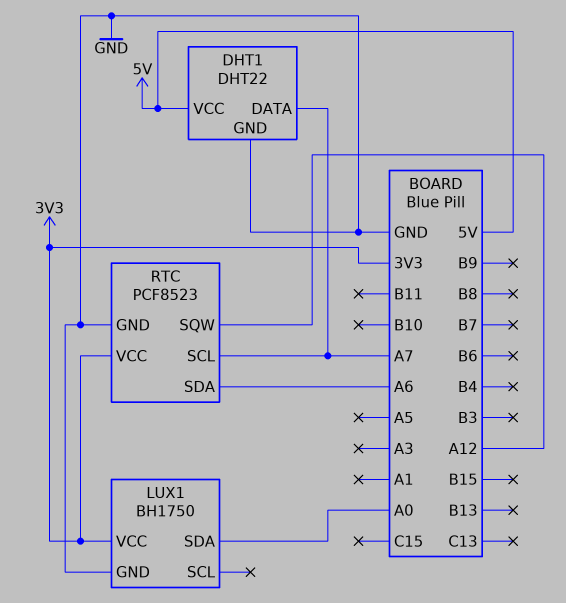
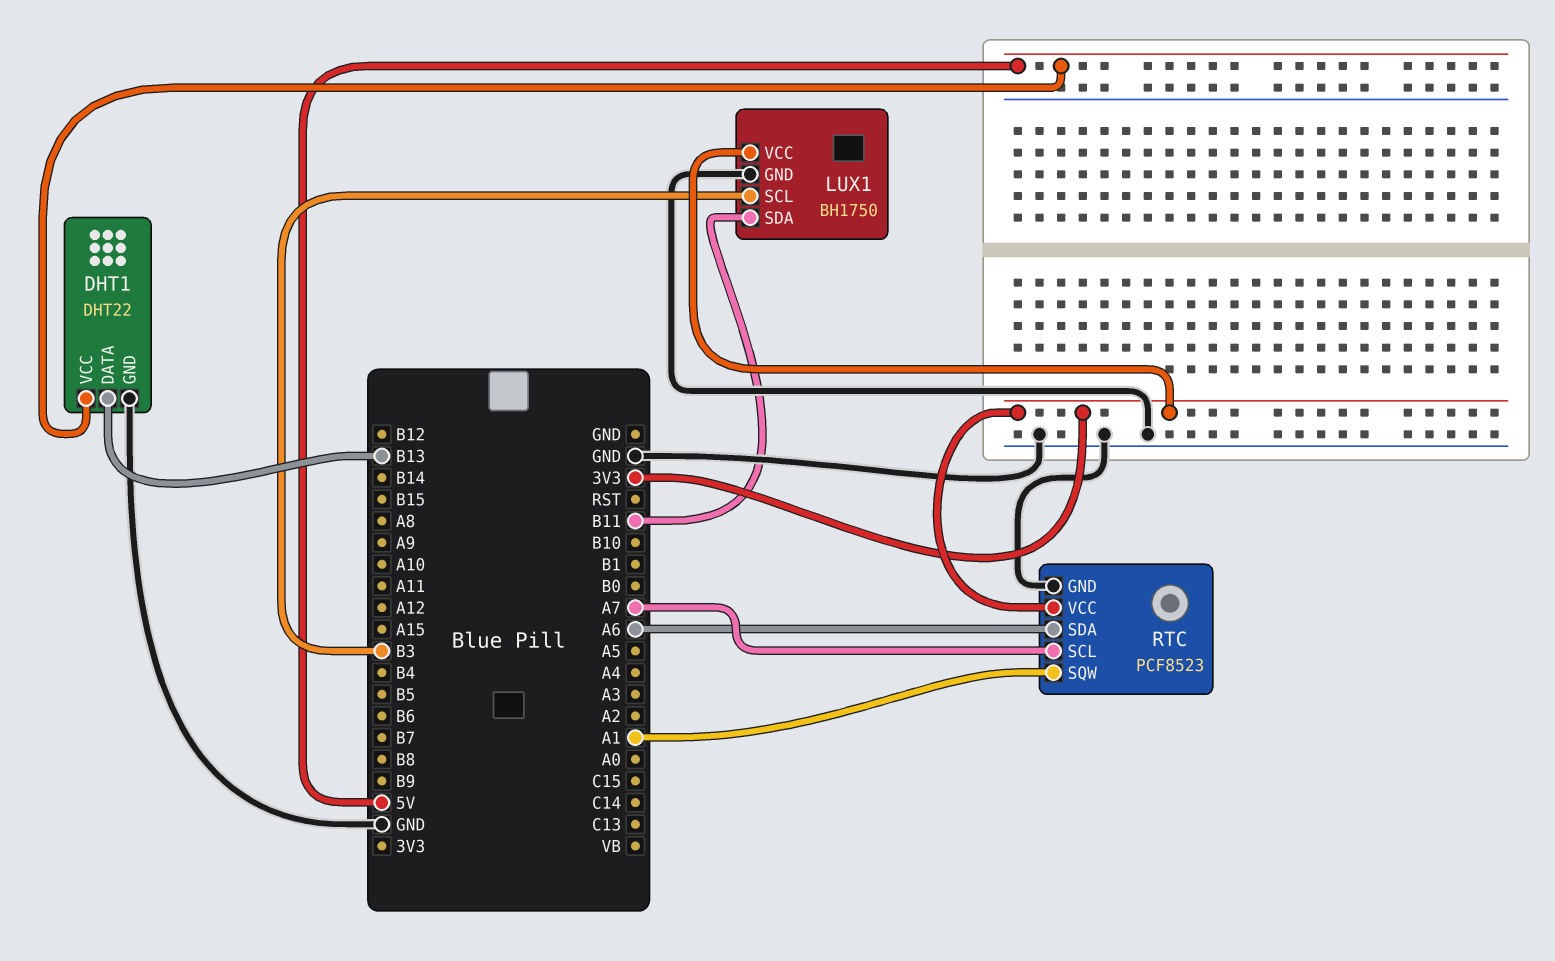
DHT1 pin DATA: A7 -> B13
LUX1 pin SCL: none -> B3
LUX1 pin SDA: A0 -> B11
RTC pin SQW: A12 -> A1

